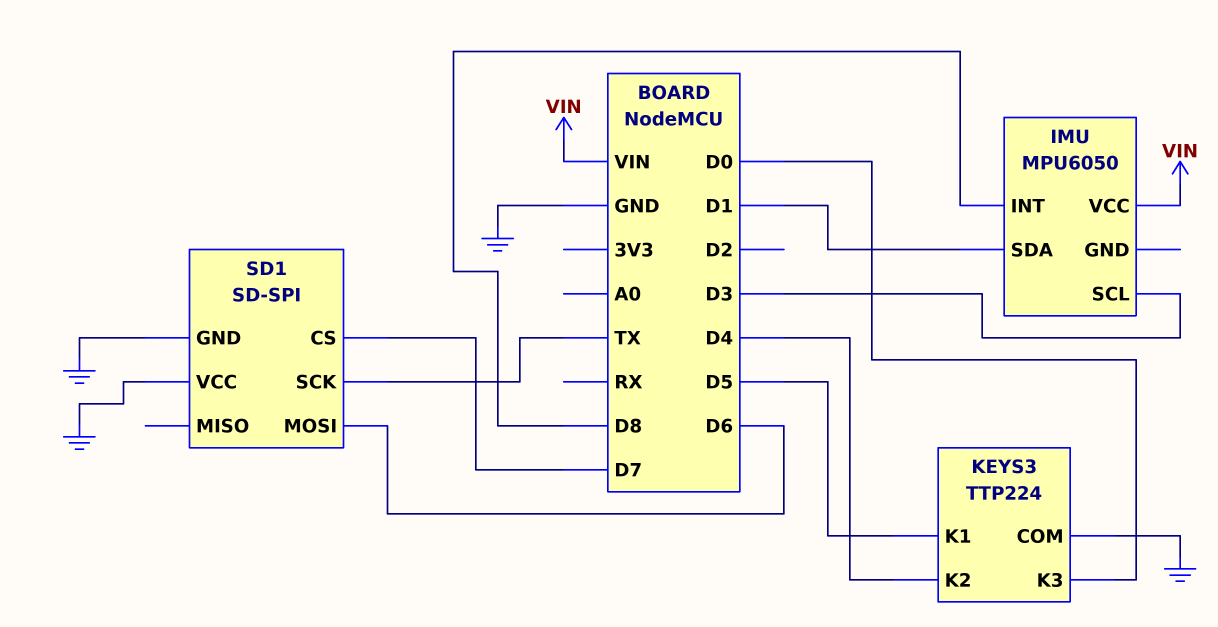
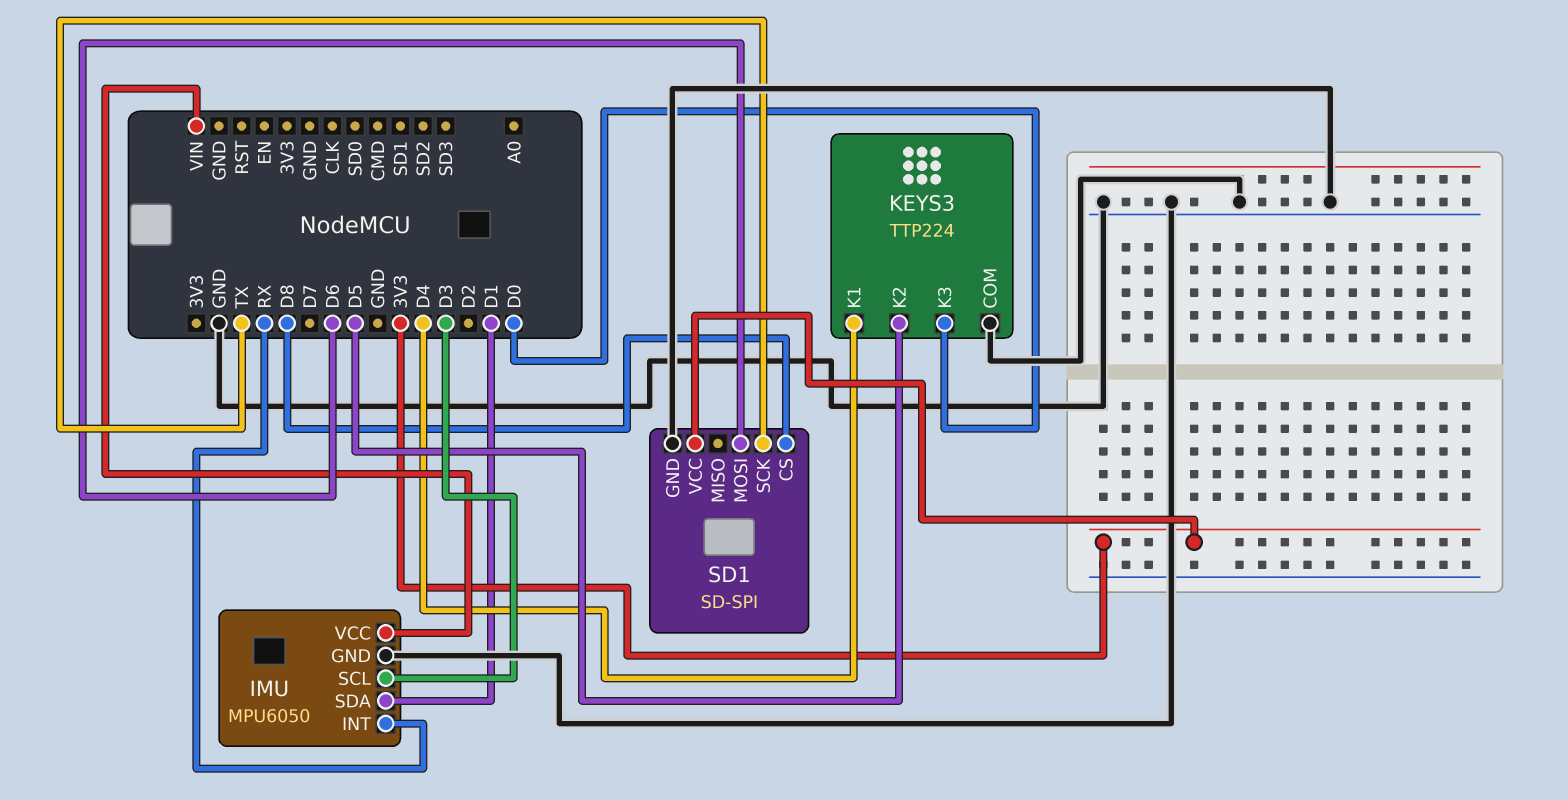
IMU pin GND: none -> GND
IMU pin INT: D8 -> RX
KEYS3 pin K1: D5 -> D4
KEYS3 pin K2: D4 -> D5
SD1 pin CS: D7 -> D8
SD1 pin VCC: GND -> 3V3

